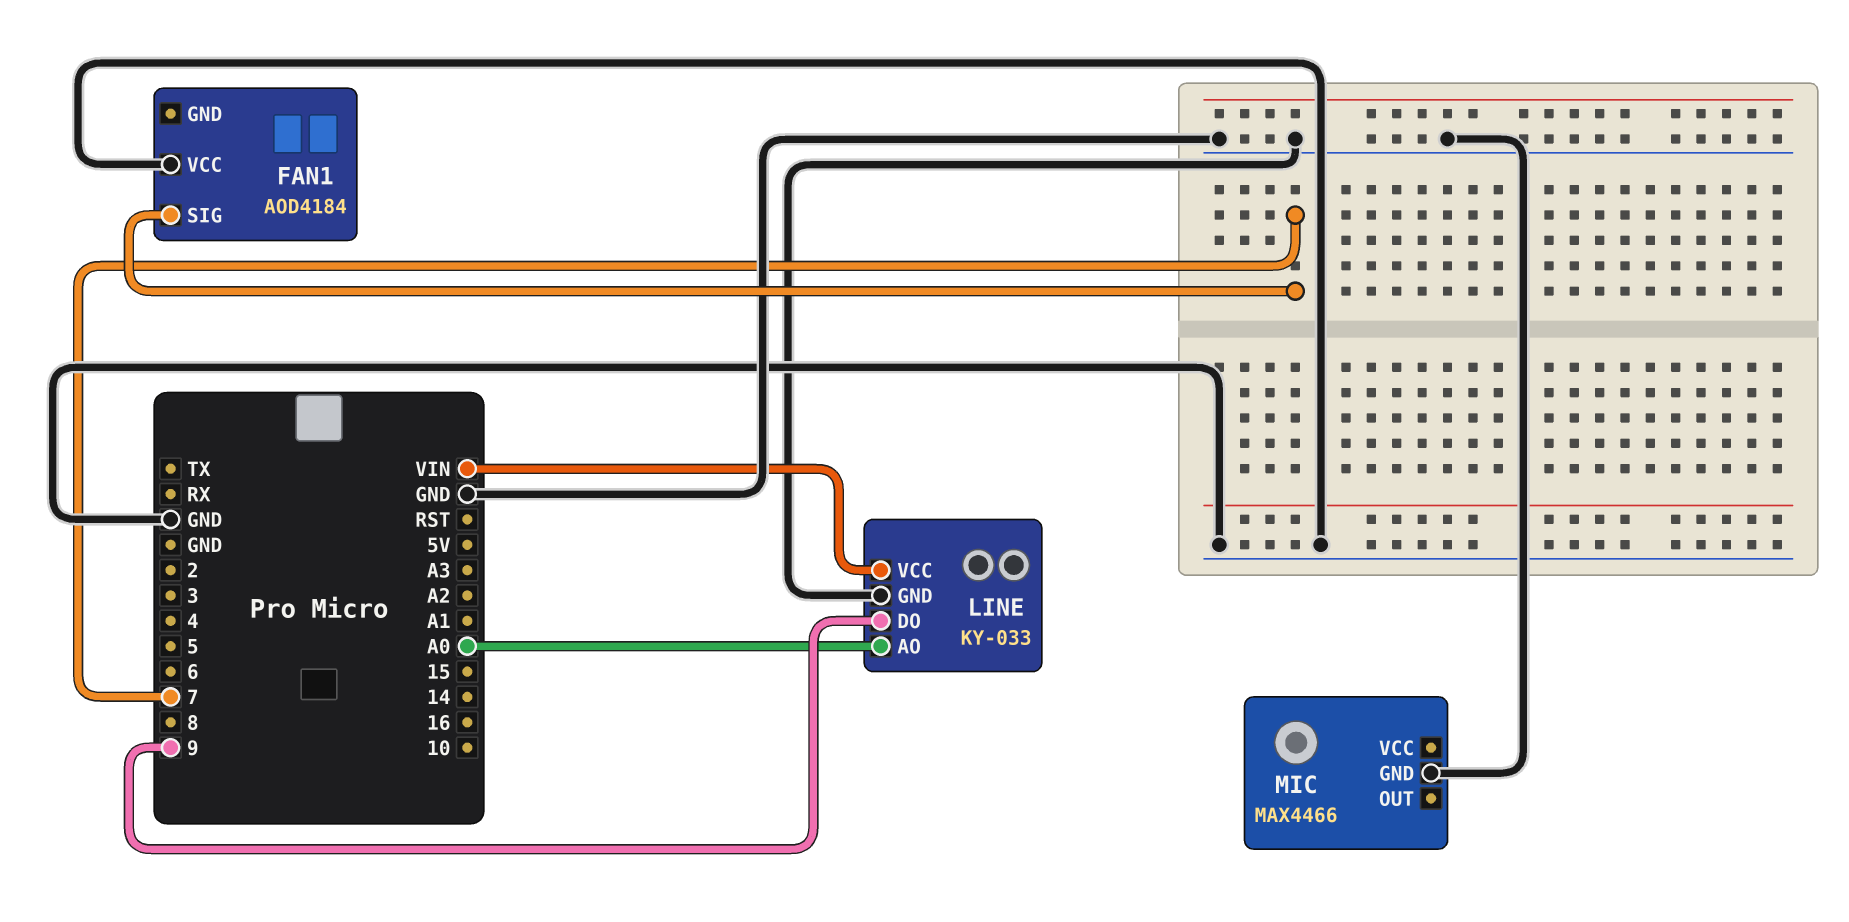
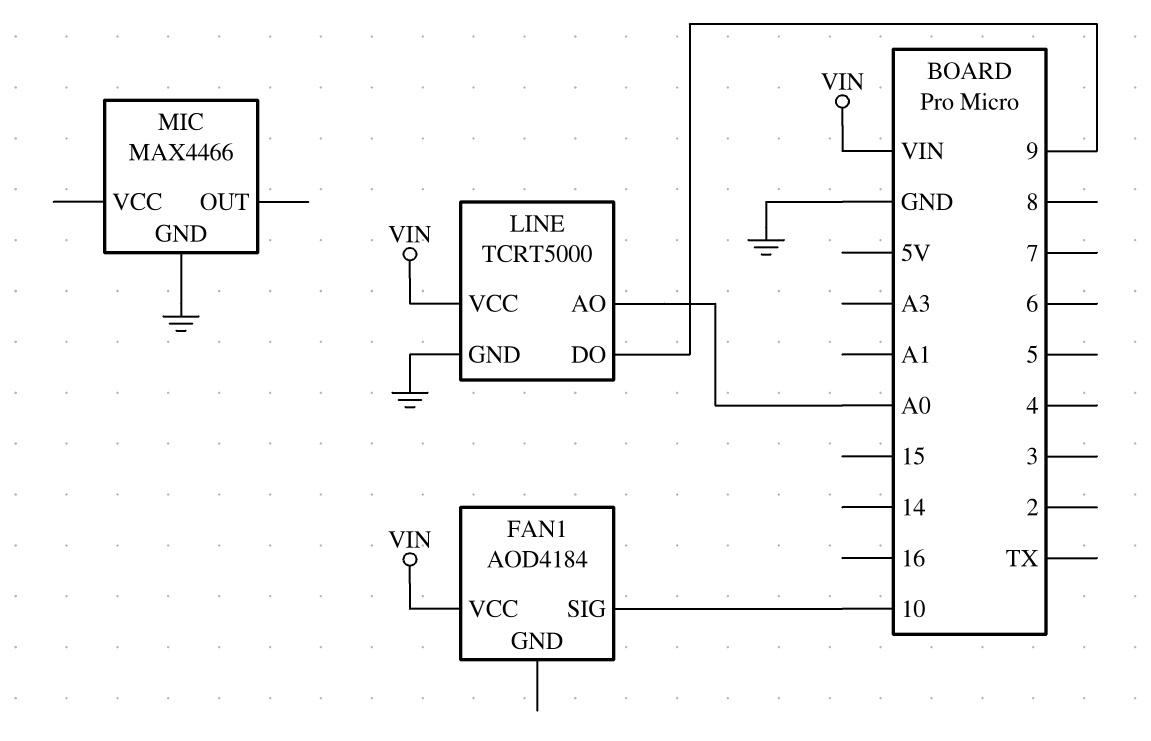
FAN1 pin SIG: 7 -> 10
FAN1 pin VCC: GND -> VIN
LINE: KY-033 -> TCRT5000

